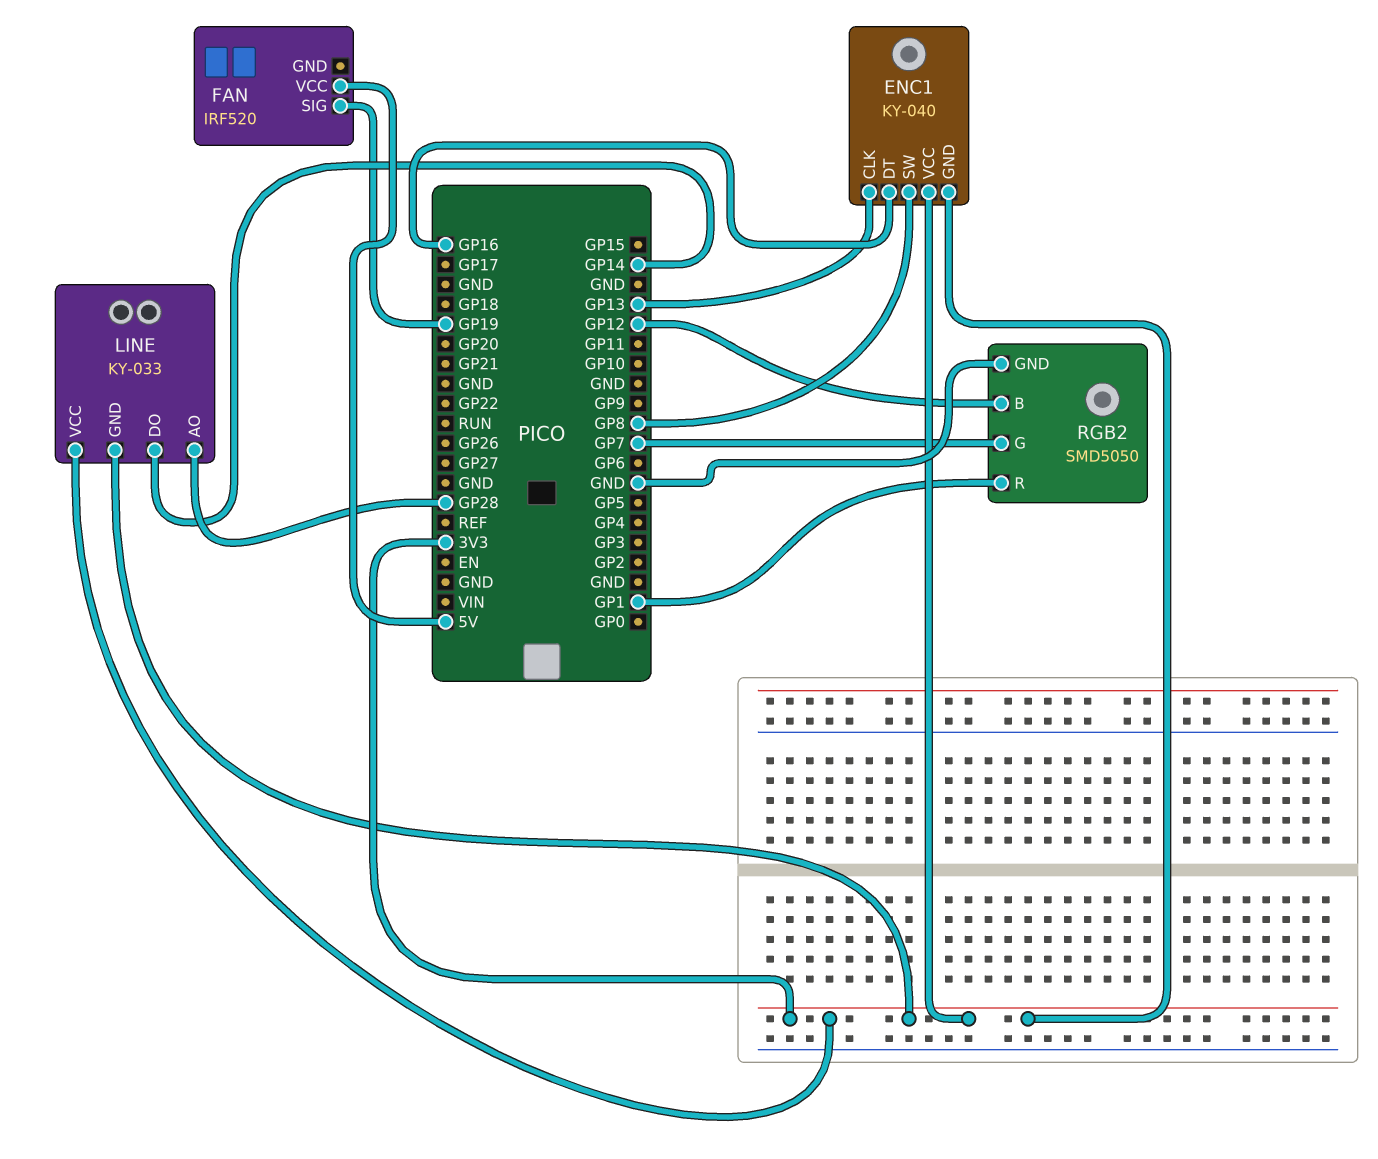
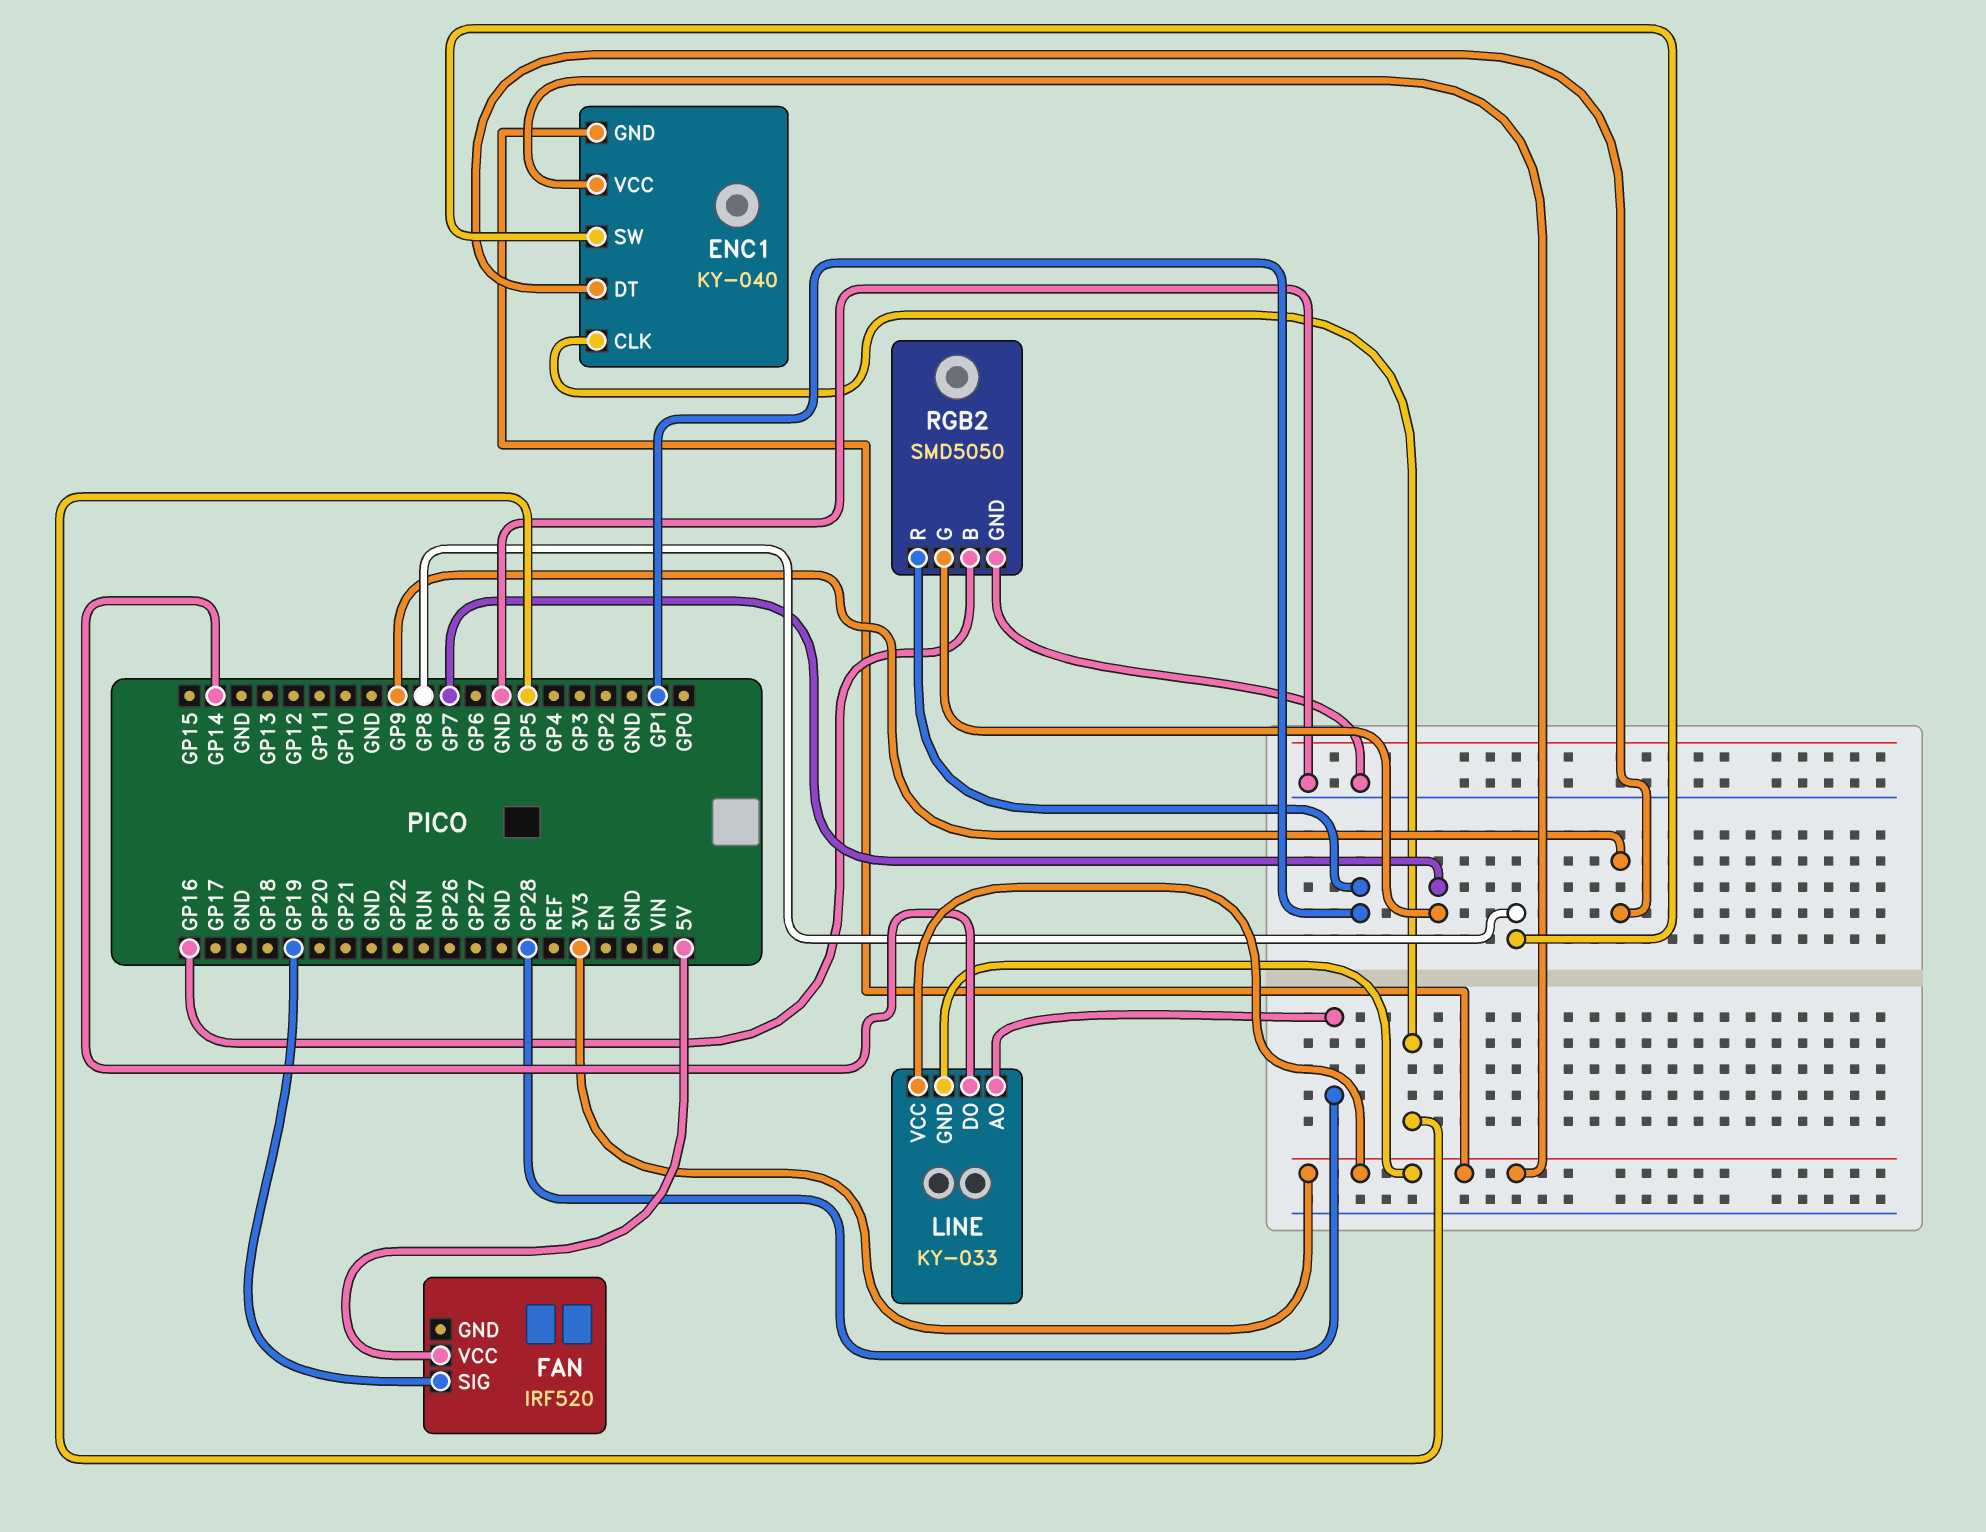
ENC1 pin CLK: GP13 -> GP5
ENC1 pin DT: GP16 -> GP9
RGB2 pin B: GP12 -> GP16

